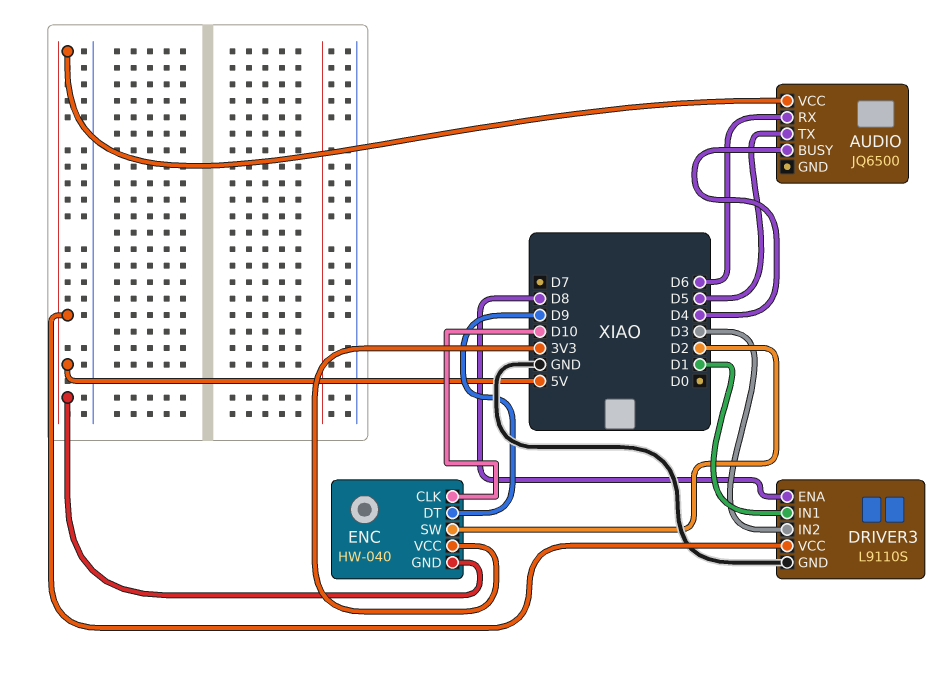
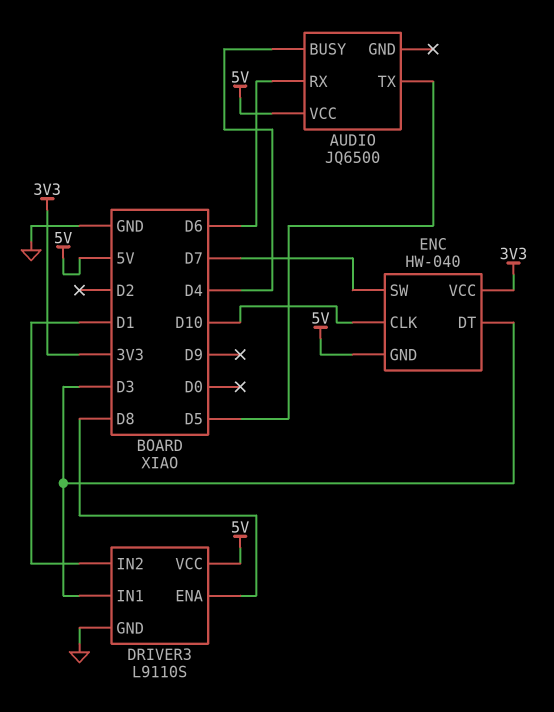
DRIVER3 pin IN1: D1 -> D3
DRIVER3 pin IN2: D3 -> D1
ENC pin DT: D9 -> D3
ENC pin SW: D2 -> D7

